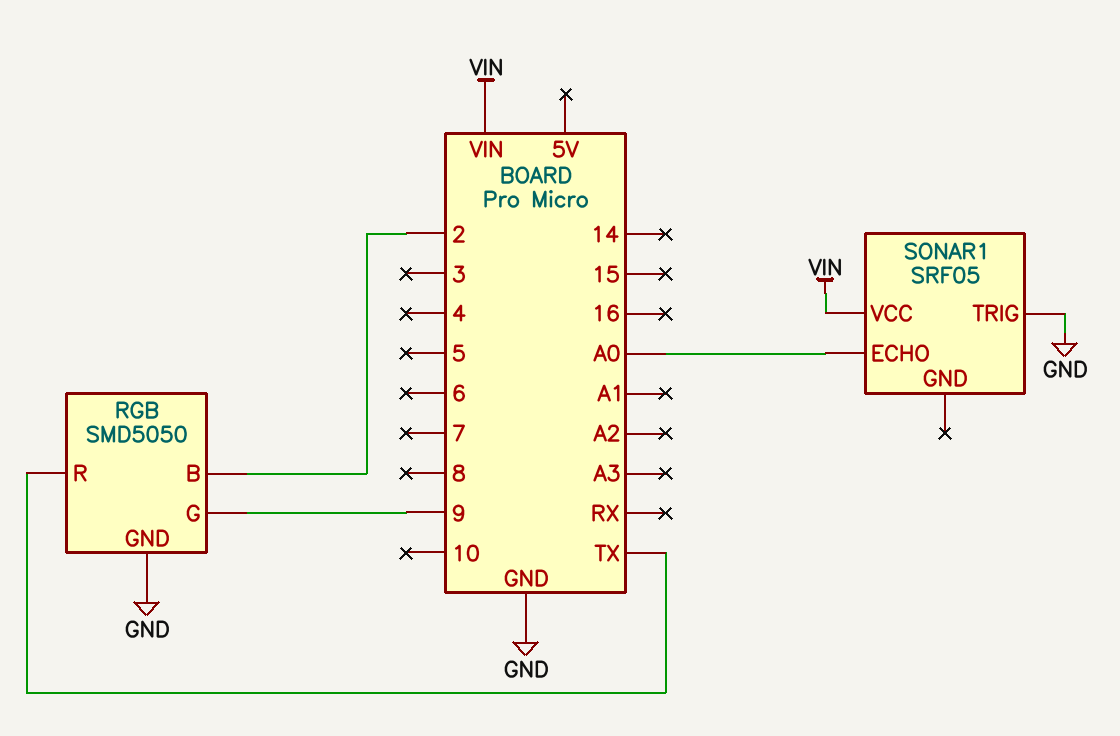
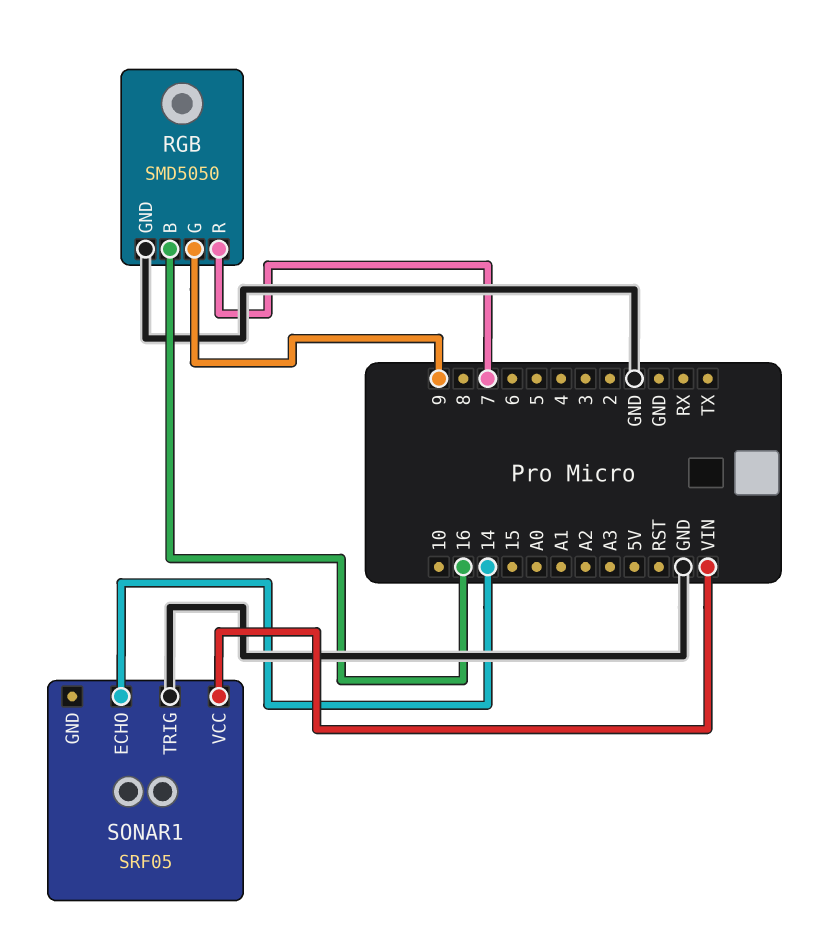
RGB pin B: 2 -> 16
RGB pin R: TX -> 7
SONAR1 pin ECHO: A0 -> 14

